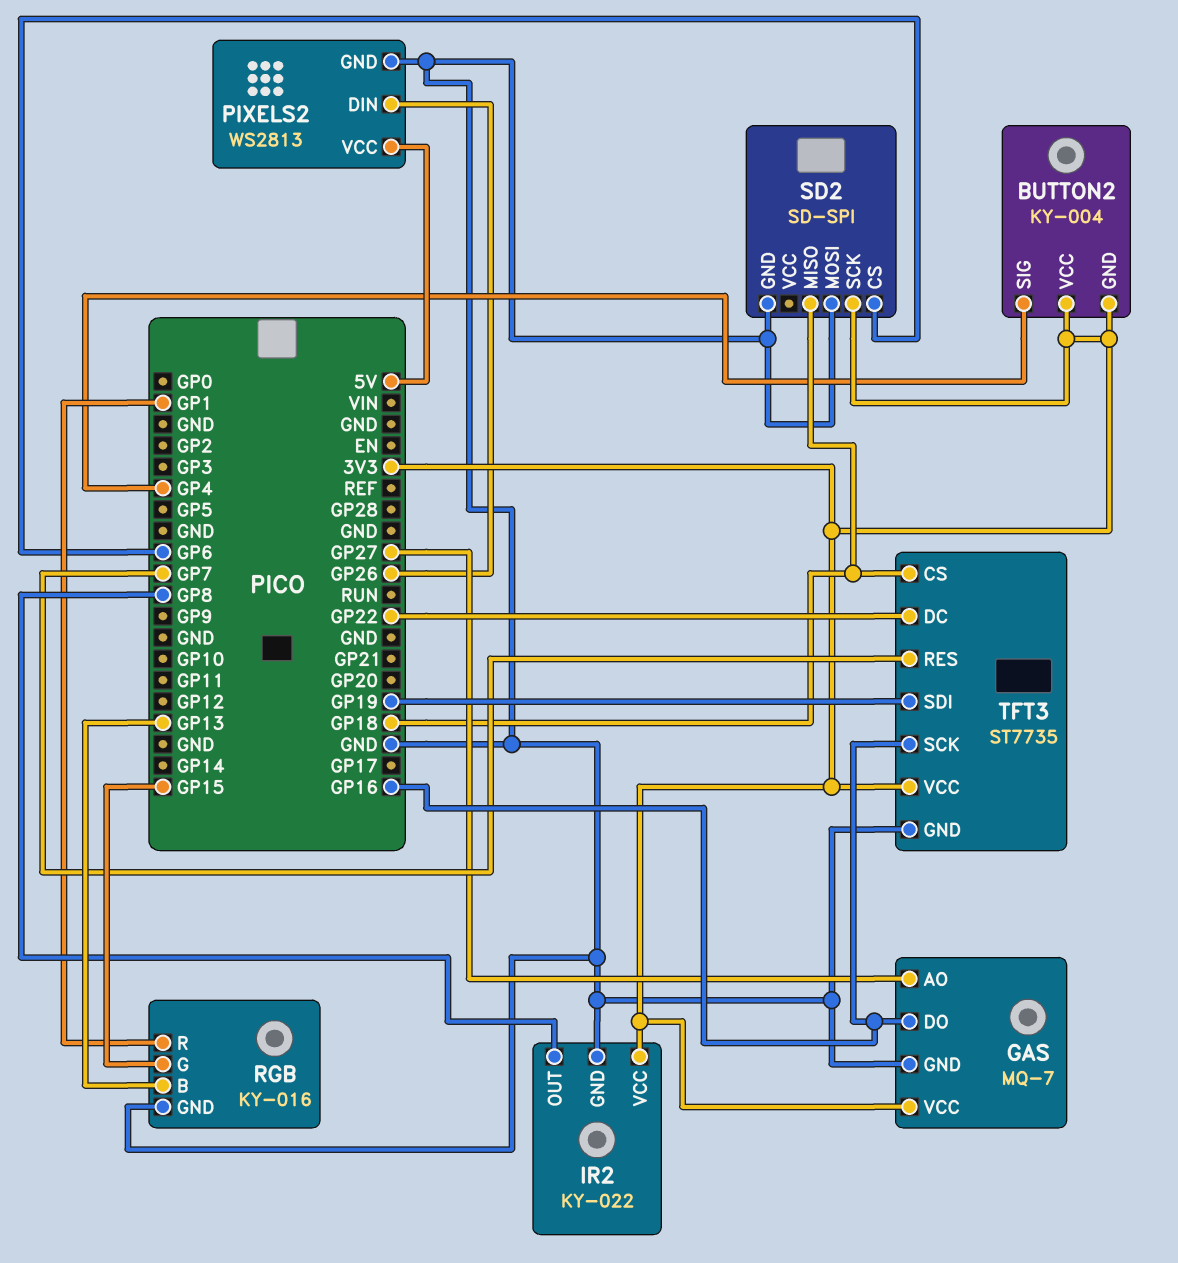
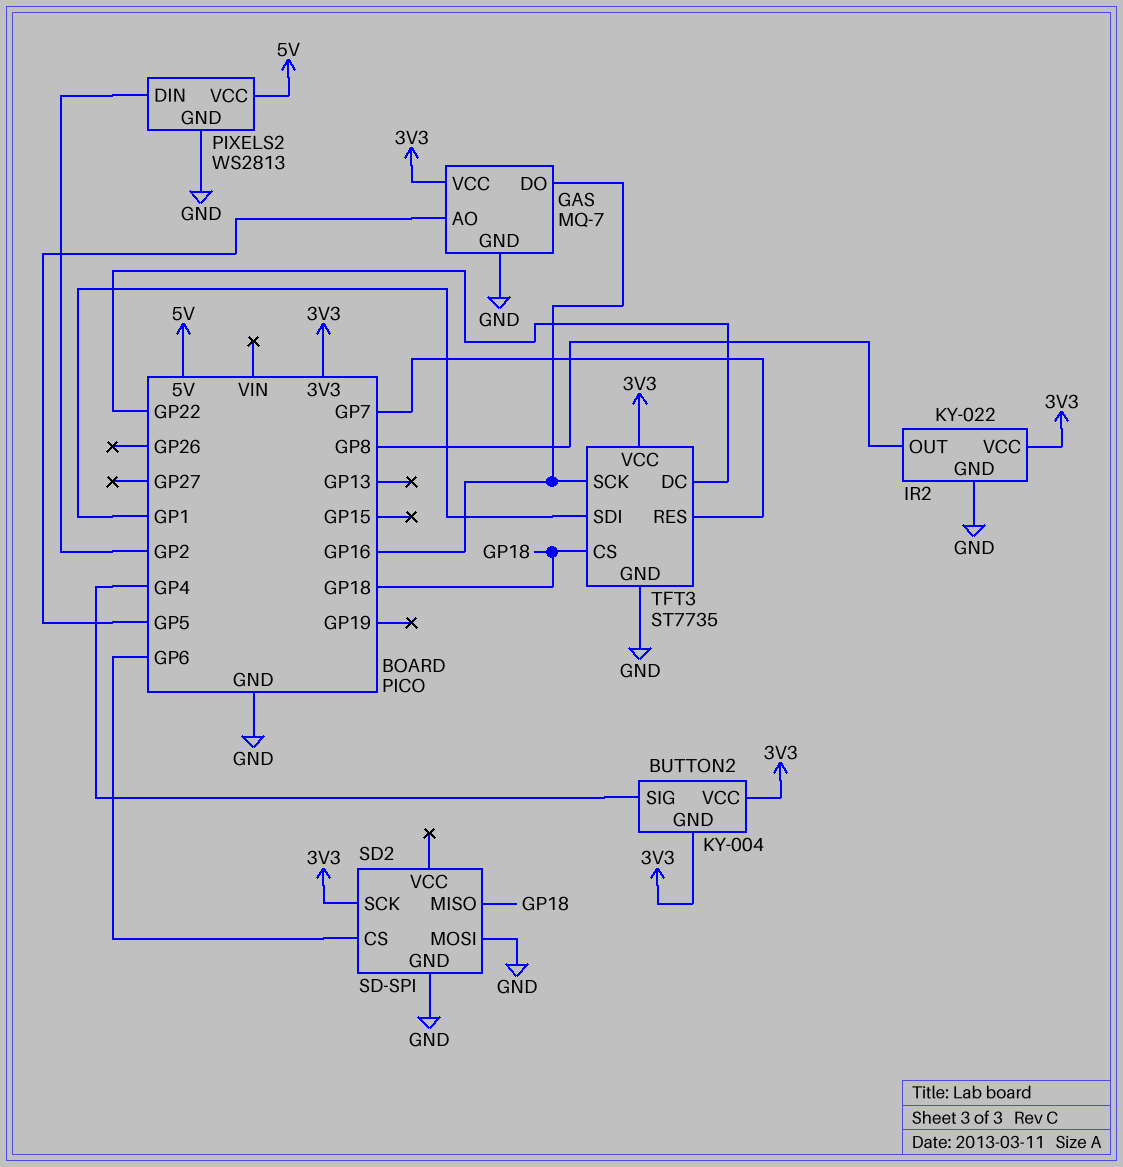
GAS pin AO: GP27 -> GP5
PIXELS2 pin DIN: GP26 -> GP2
RGB: KY-016 -> none
RGB pin B: GP13 -> none
RGB pin G: GP15 -> none
RGB pin GND: GND -> none
RGB pin R: GP1 -> none
TFT3 pin SDI: GP19 -> GP1

